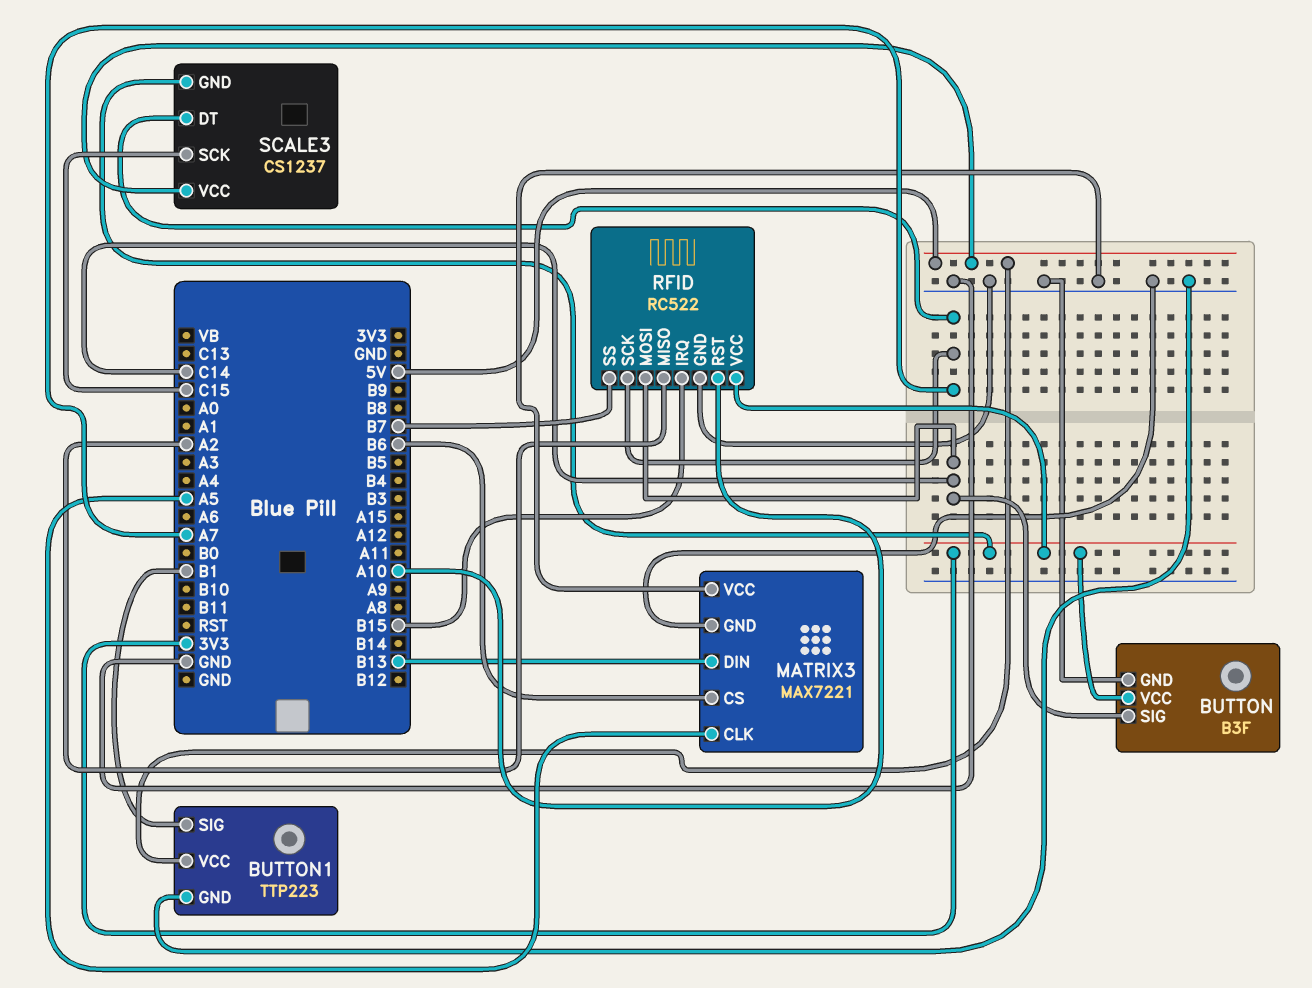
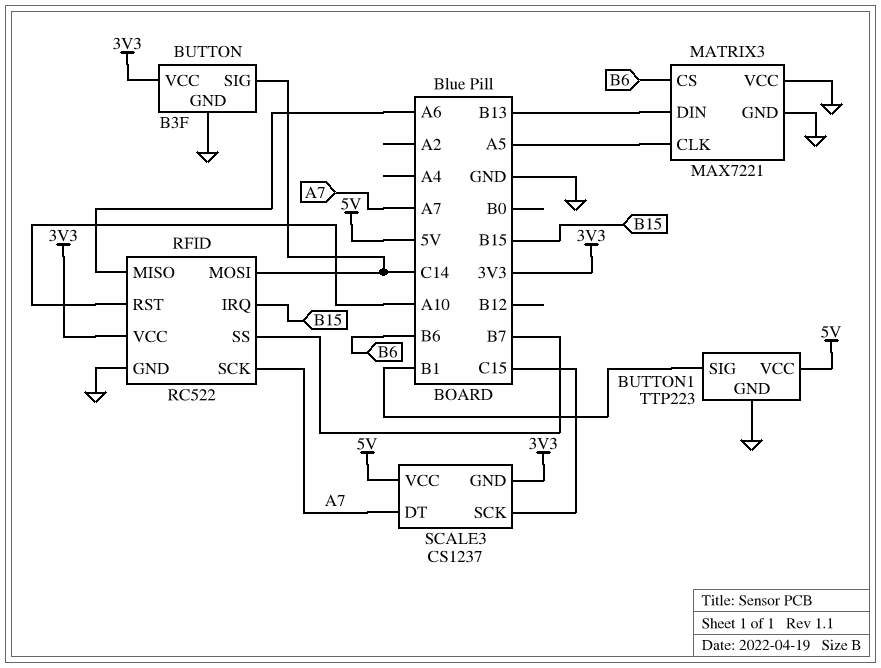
RFID pin MISO: A2 -> A6

